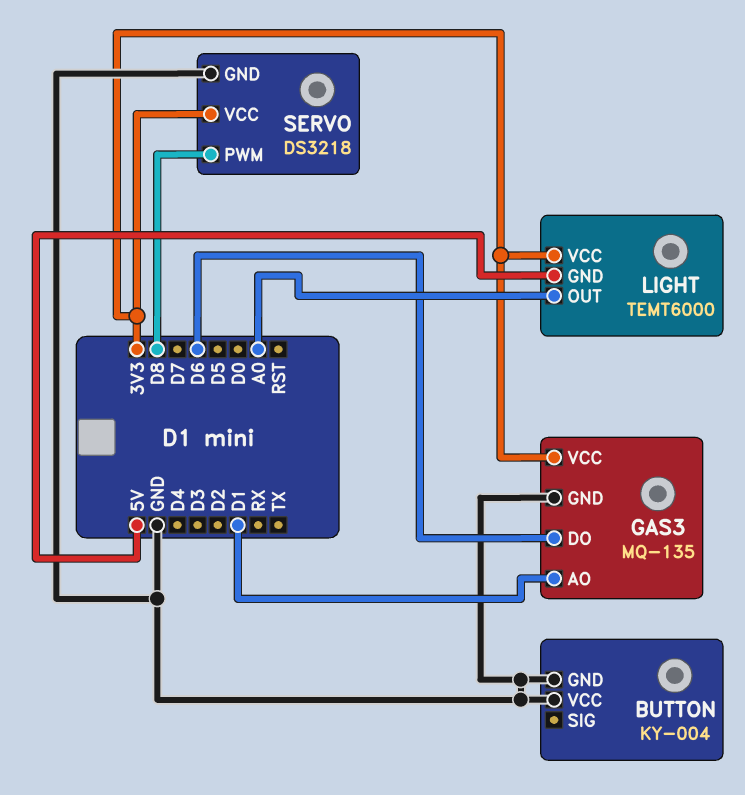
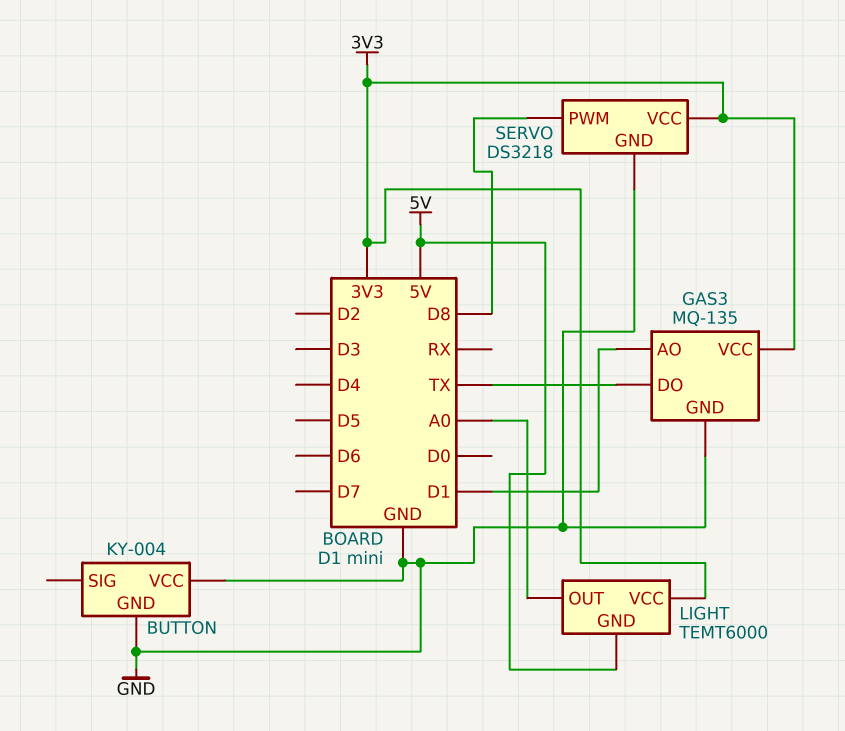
GAS3 pin DO: D6 -> TX

